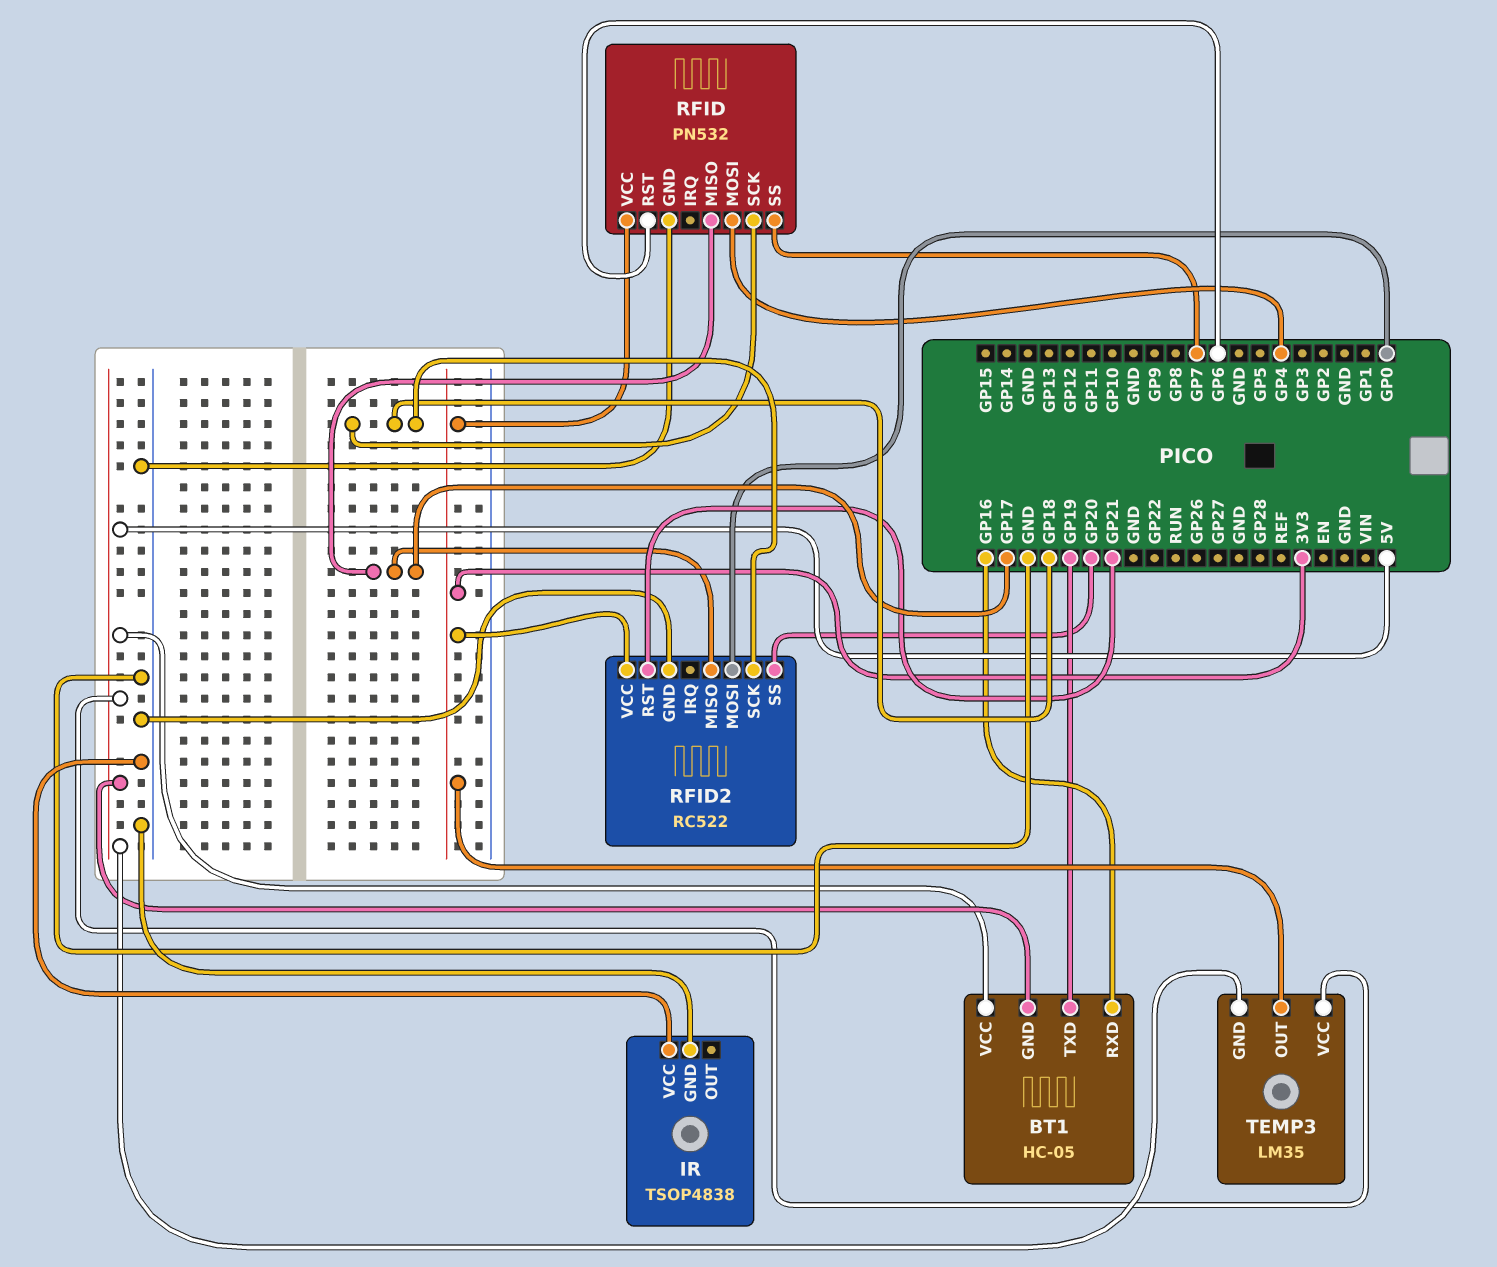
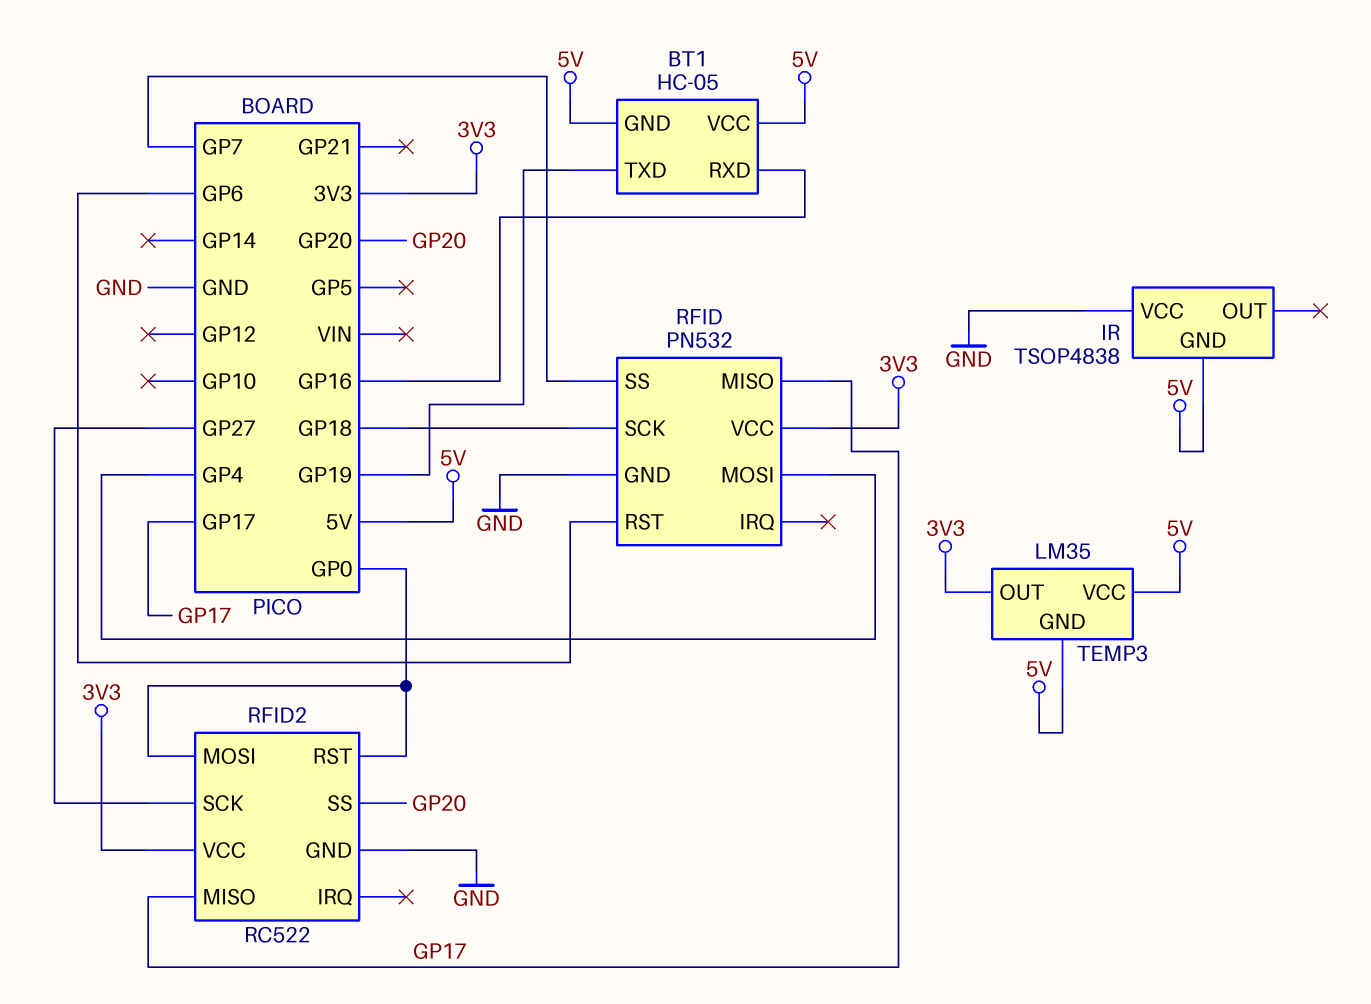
IR pin GND: GND -> 5V
RFID2 pin RST: GP21 -> GP0
RFID2 pin SCK: GP18 -> GP27

